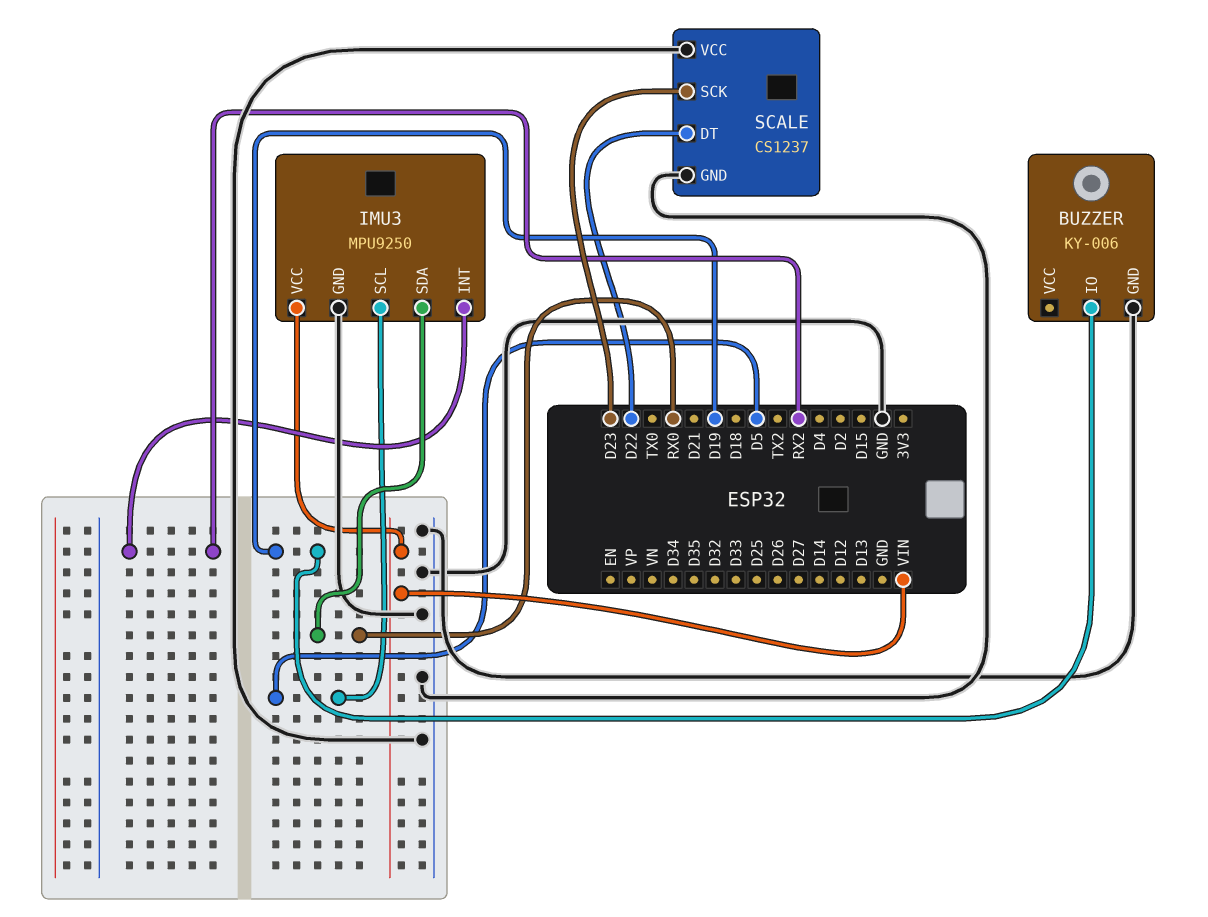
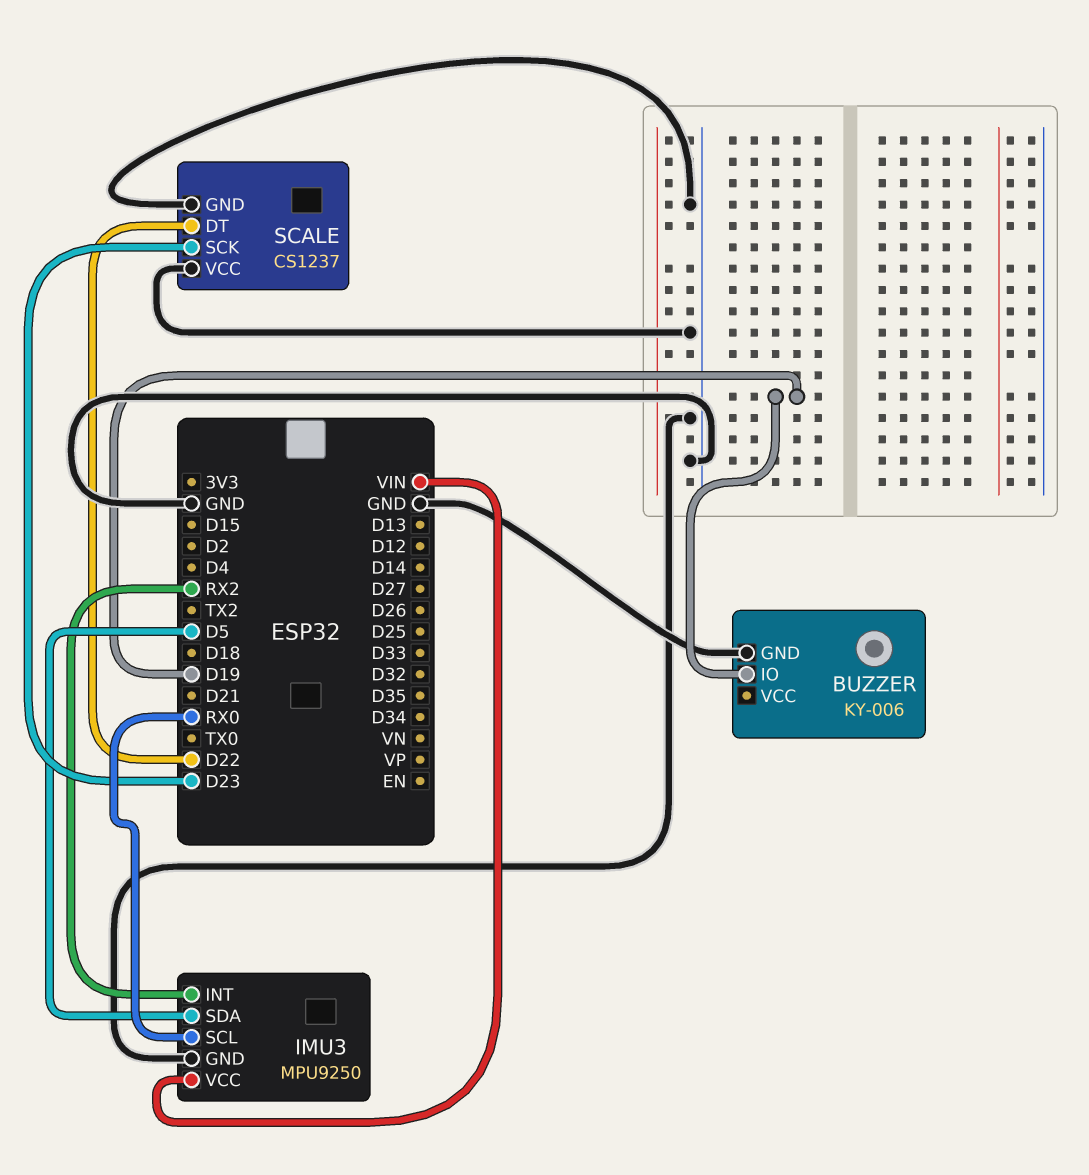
IMU3 pin SCL: D5 -> RX0
IMU3 pin SDA: RX0 -> D5

